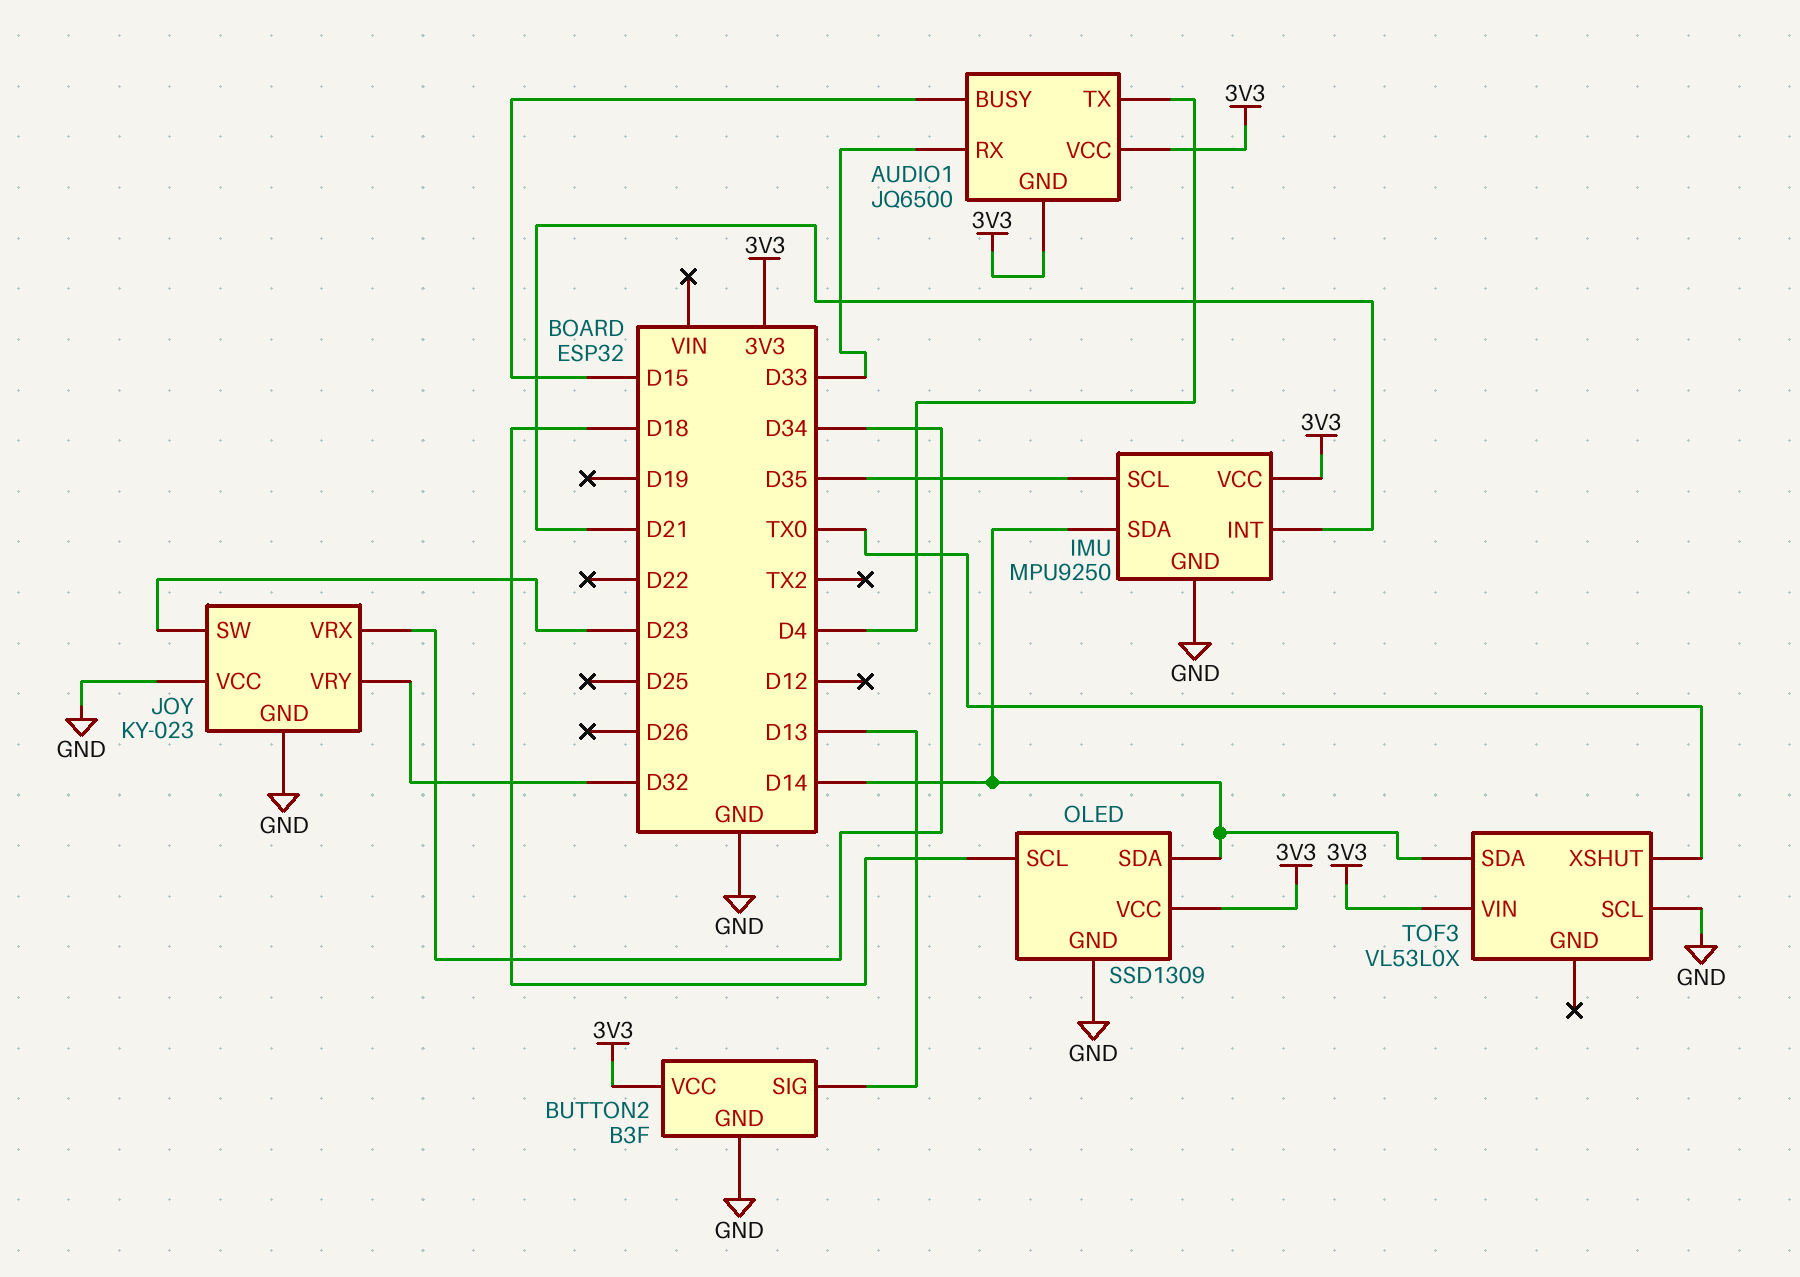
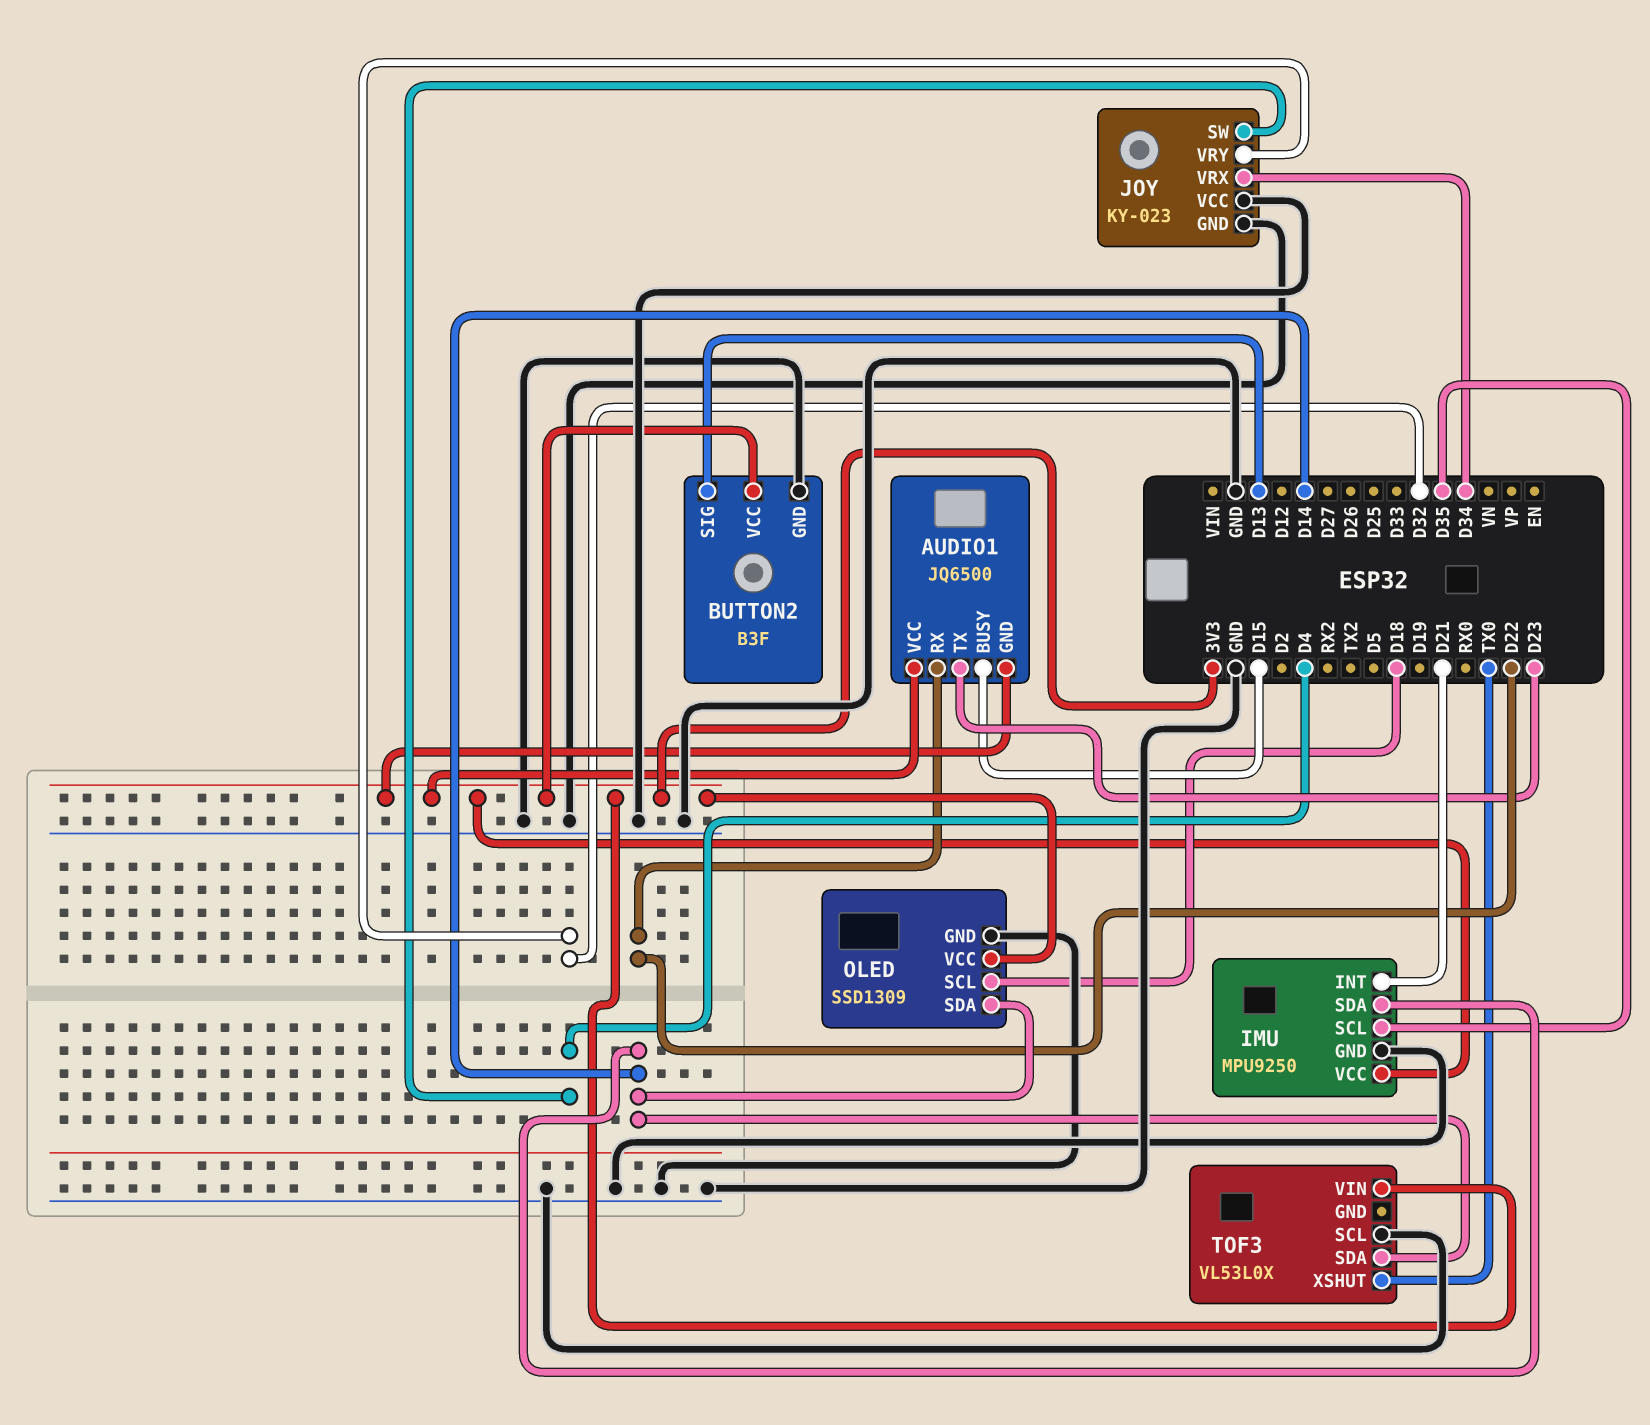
AUDIO1 pin RX: D33 -> D22
AUDIO1 pin TX: D4 -> D23
JOY pin SW: D23 -> D4

